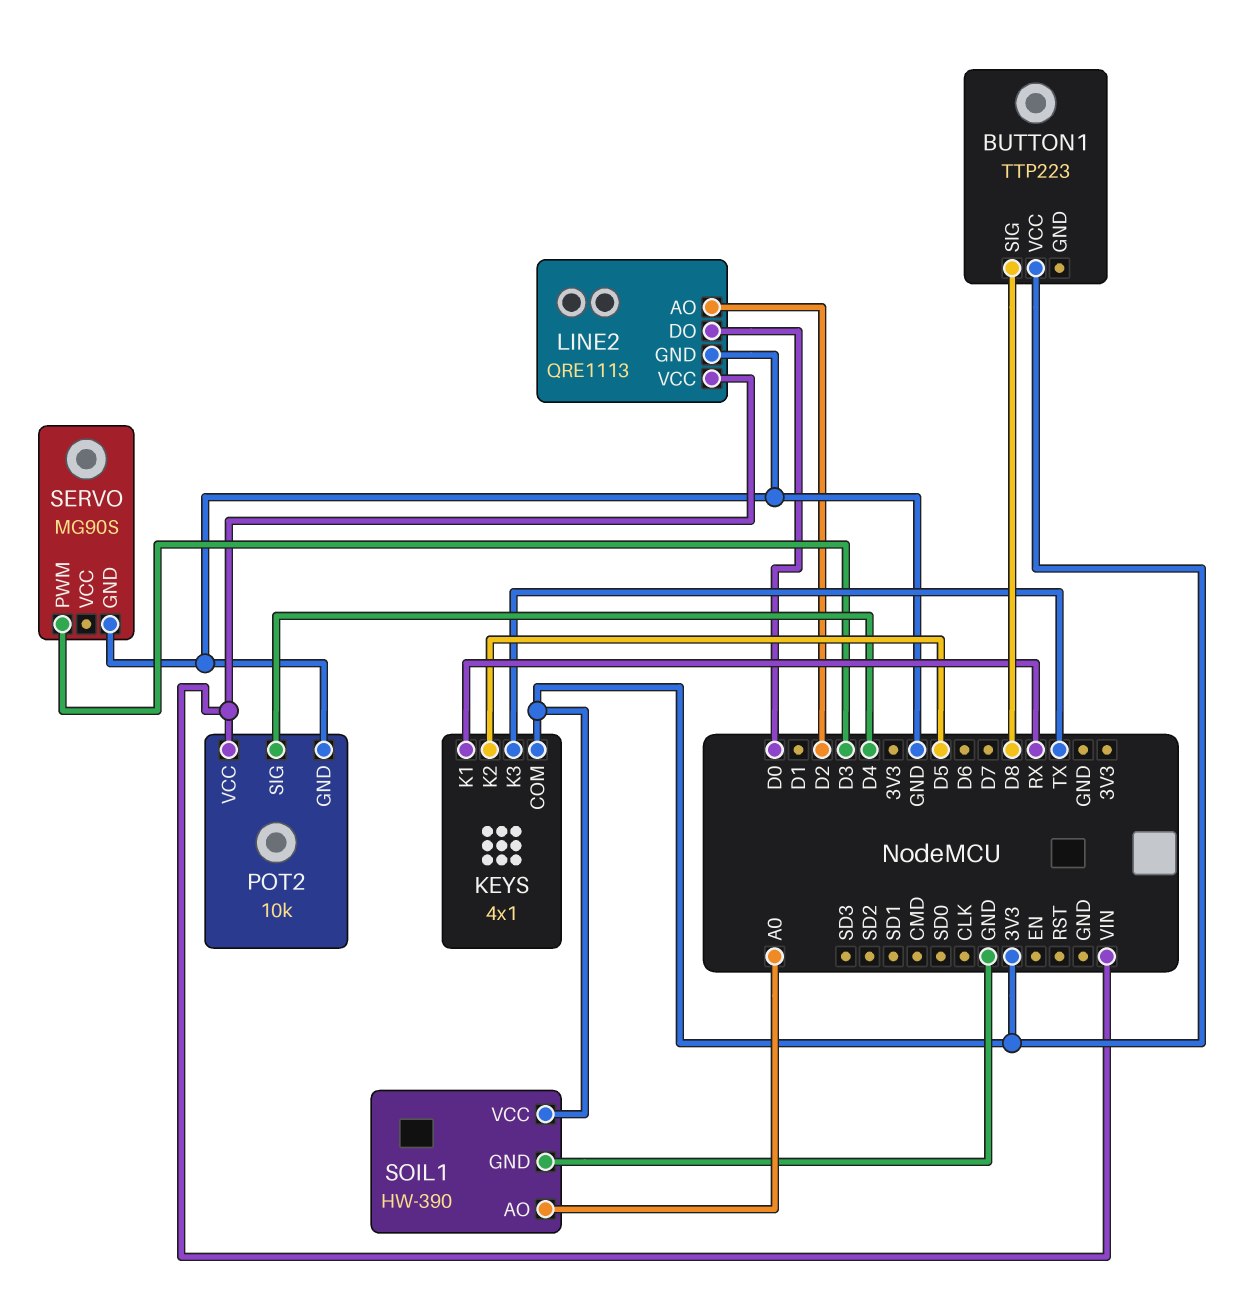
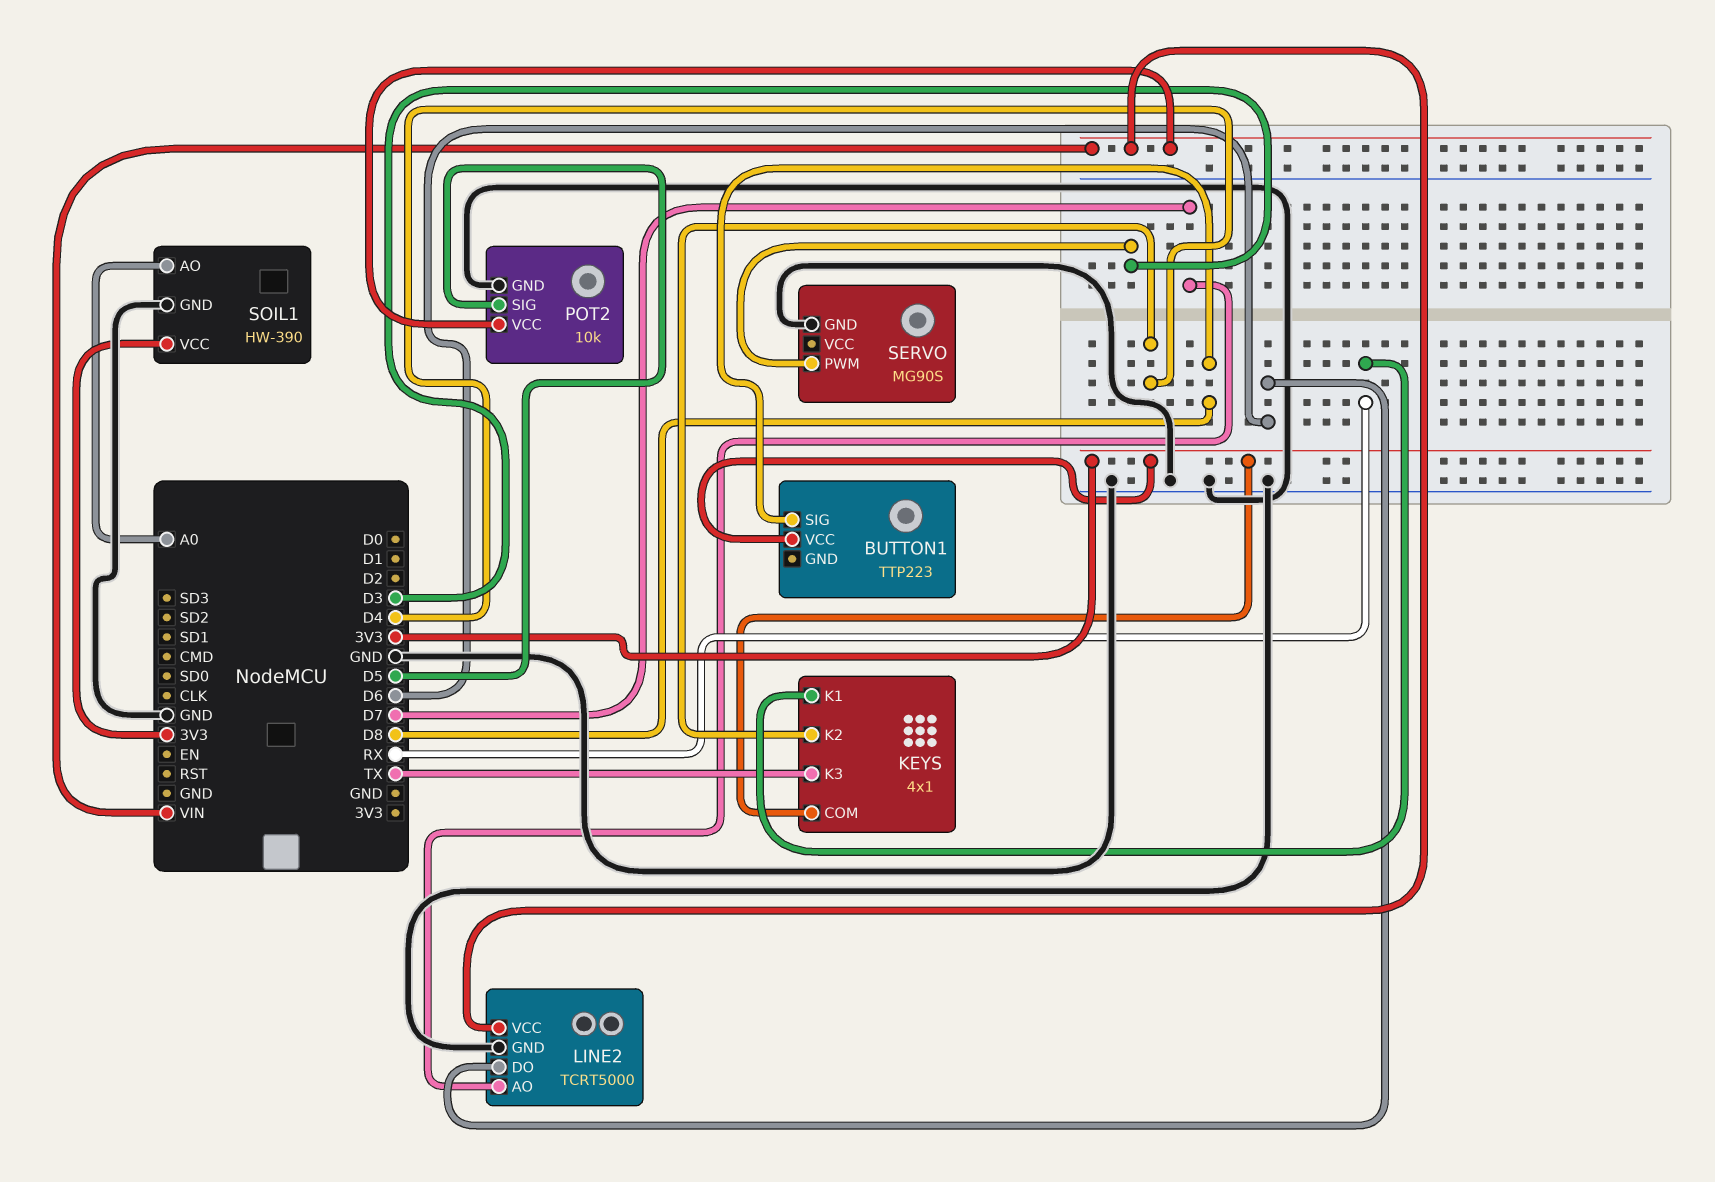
KEYS pin K2: D5 -> D4
LINE2: QRE1113 -> TCRT5000
LINE2 pin AO: D2 -> D7
LINE2 pin DO: D0 -> D6
POT2 pin SIG: D4 -> D5

